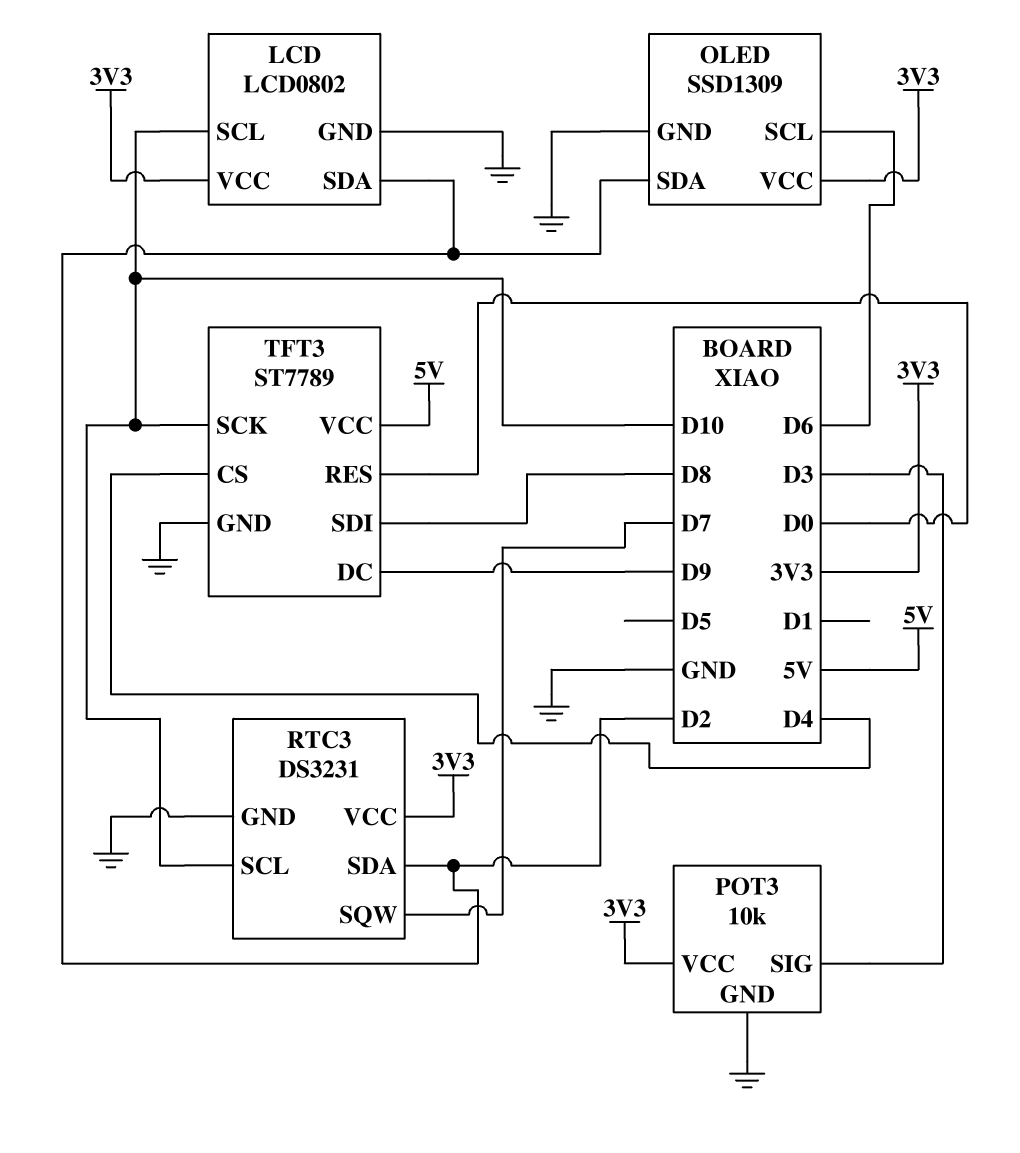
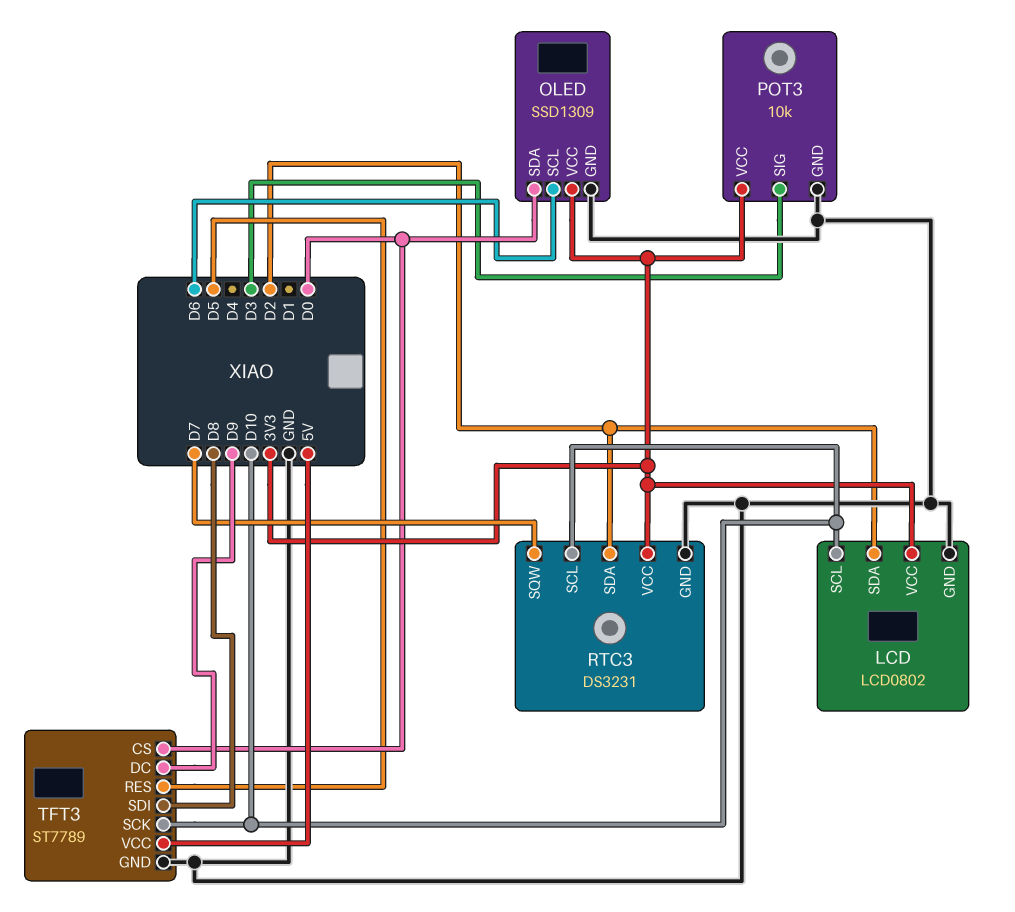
OLED pin SDA: D2 -> D0
TFT3 pin CS: D4 -> D0
TFT3 pin RES: D0 -> D5

